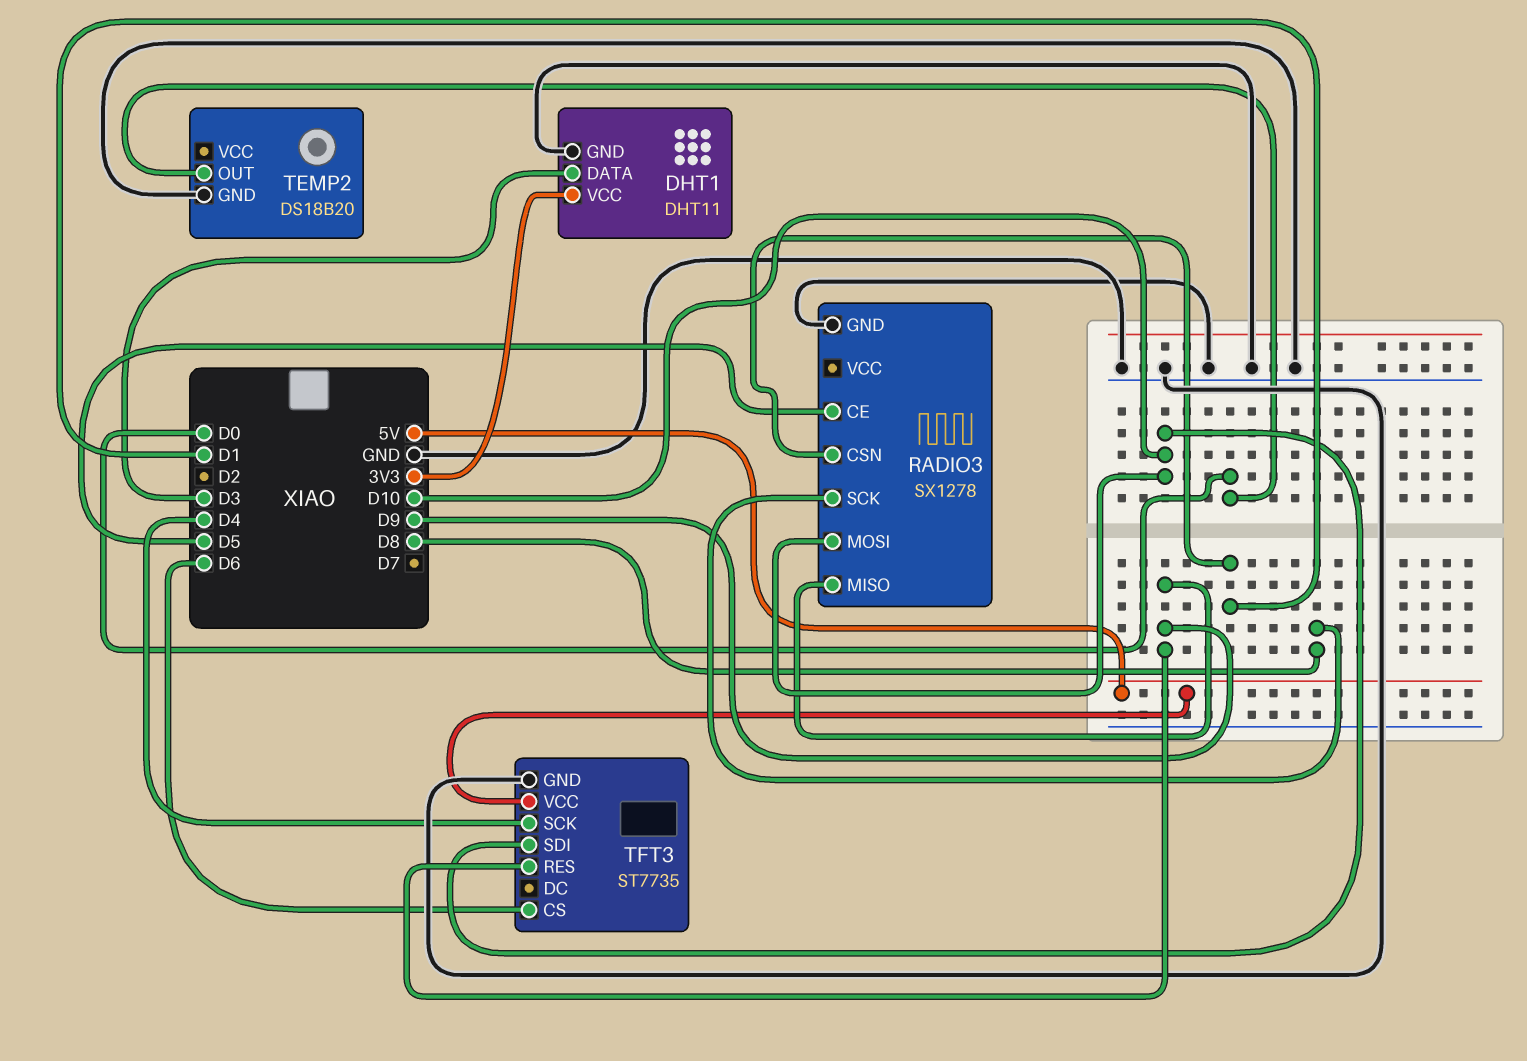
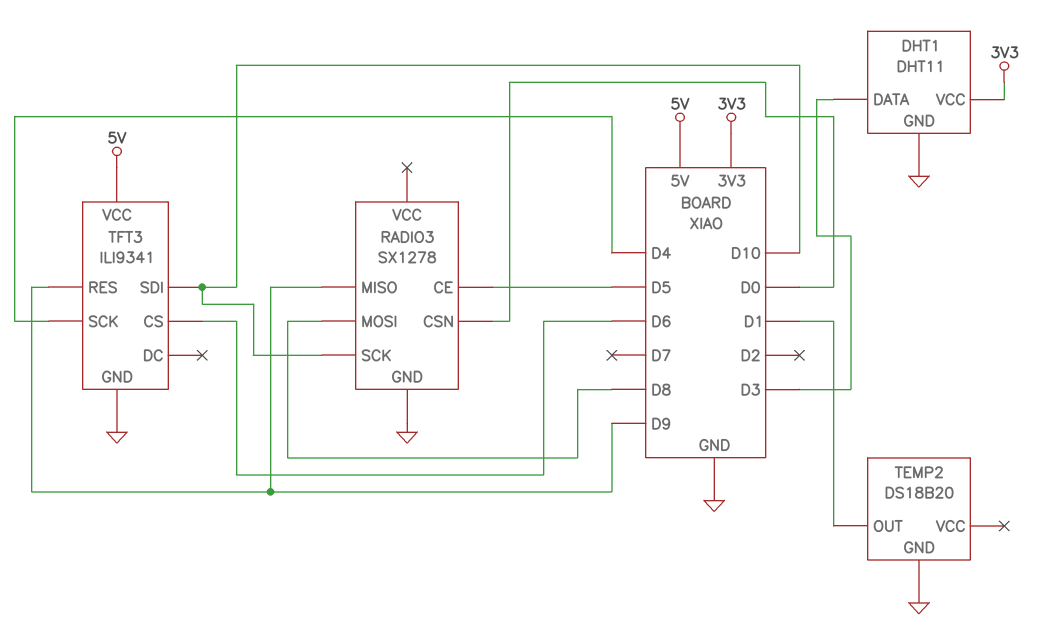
RADIO3 pin CSN: D1 -> D0
RADIO3 pin MOSI: D10 -> D8
RADIO3 pin SCK: D8 -> D10
TEMP2 pin OUT: D0 -> D1
TFT3: ST7735 -> ILI9341

